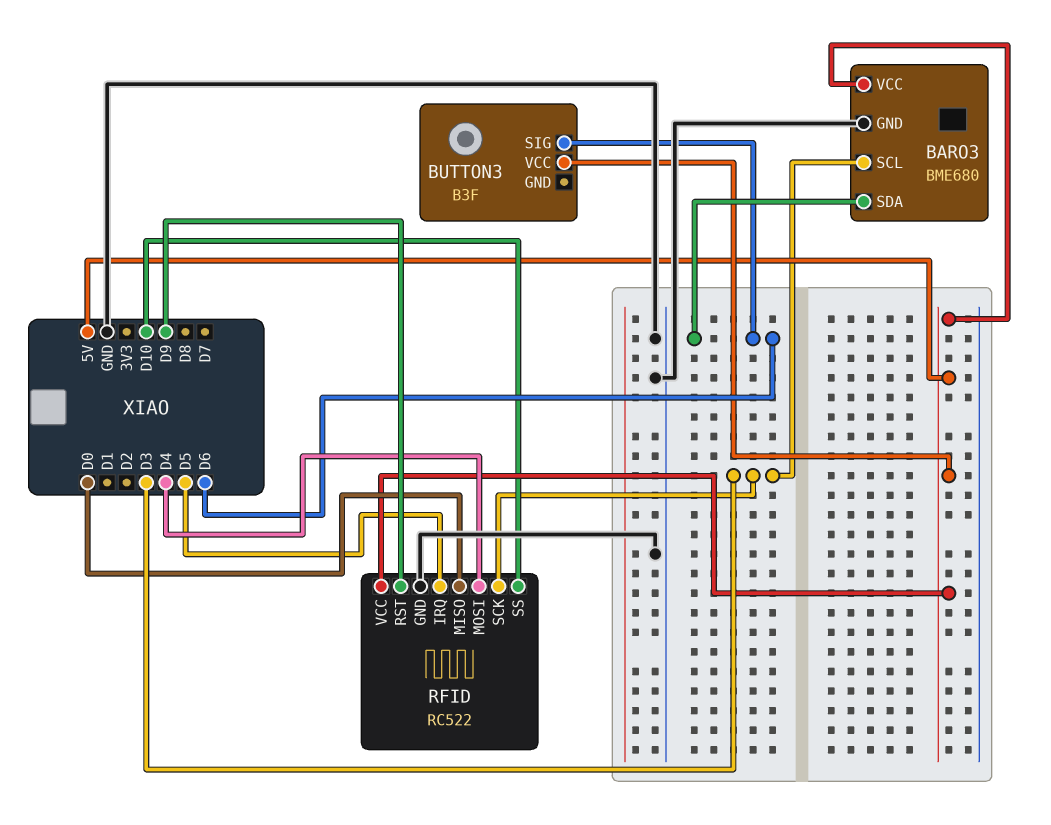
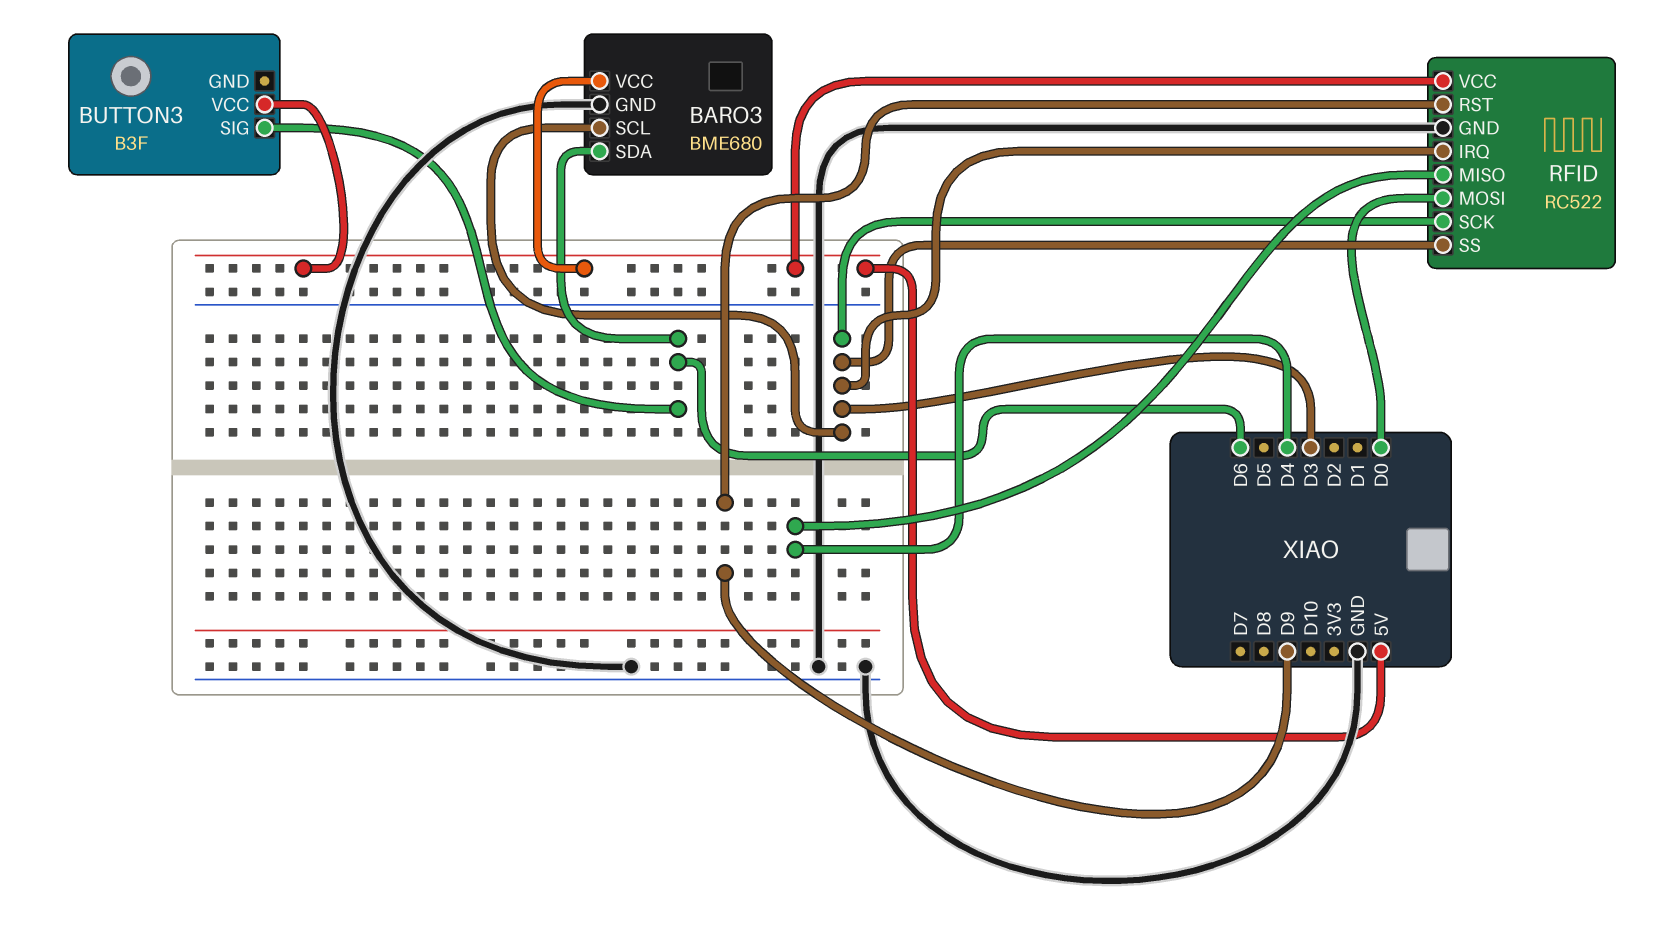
RFID pin IRQ: D5 -> D3
RFID pin MISO: D0 -> D4
RFID pin MOSI: D4 -> D0
RFID pin SS: D10 -> D3

